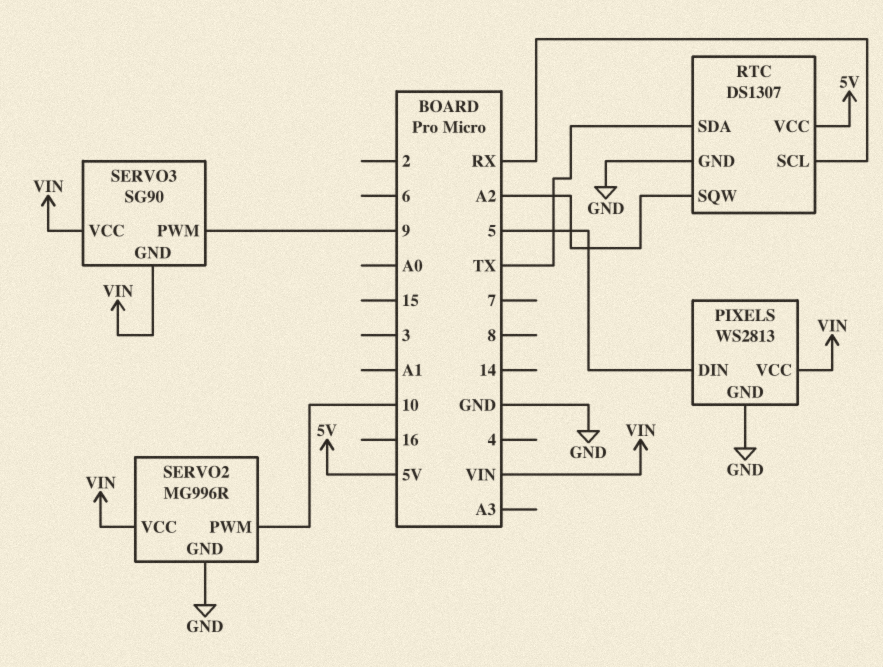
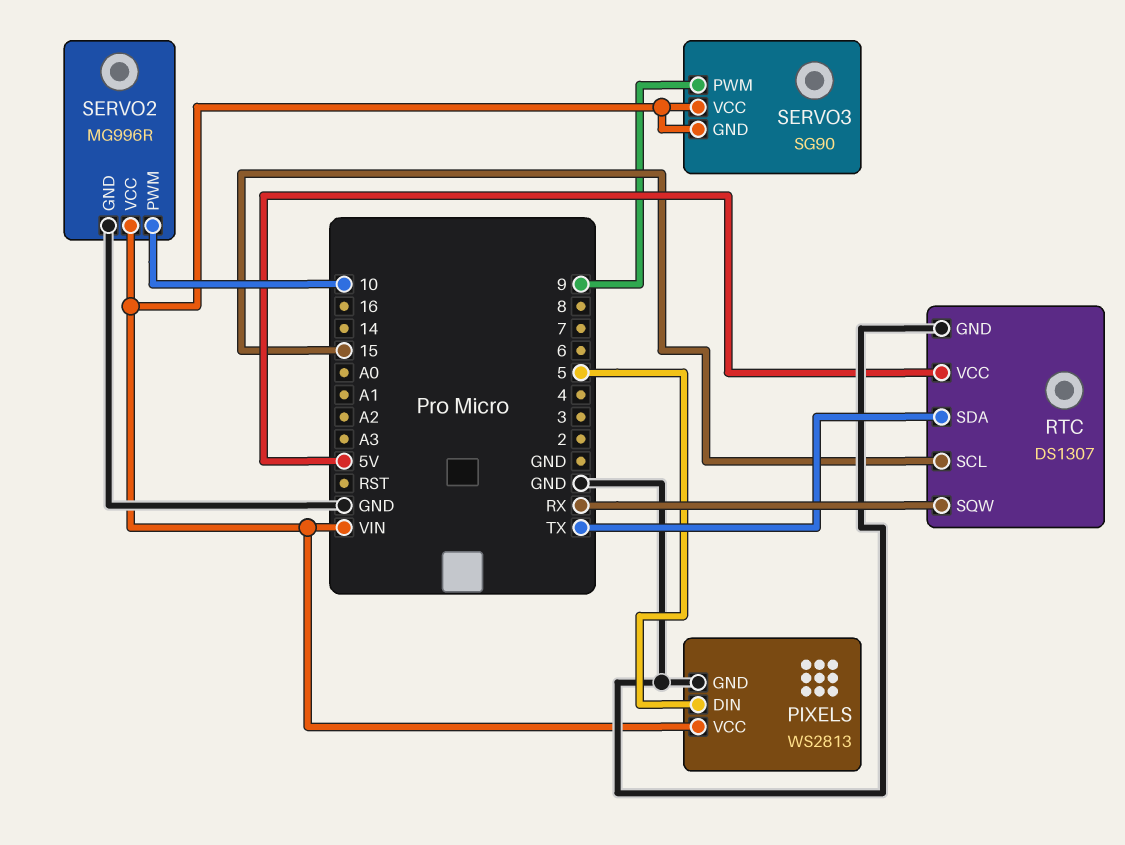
RTC pin SCL: RX -> 15
RTC pin SQW: A2 -> RX

